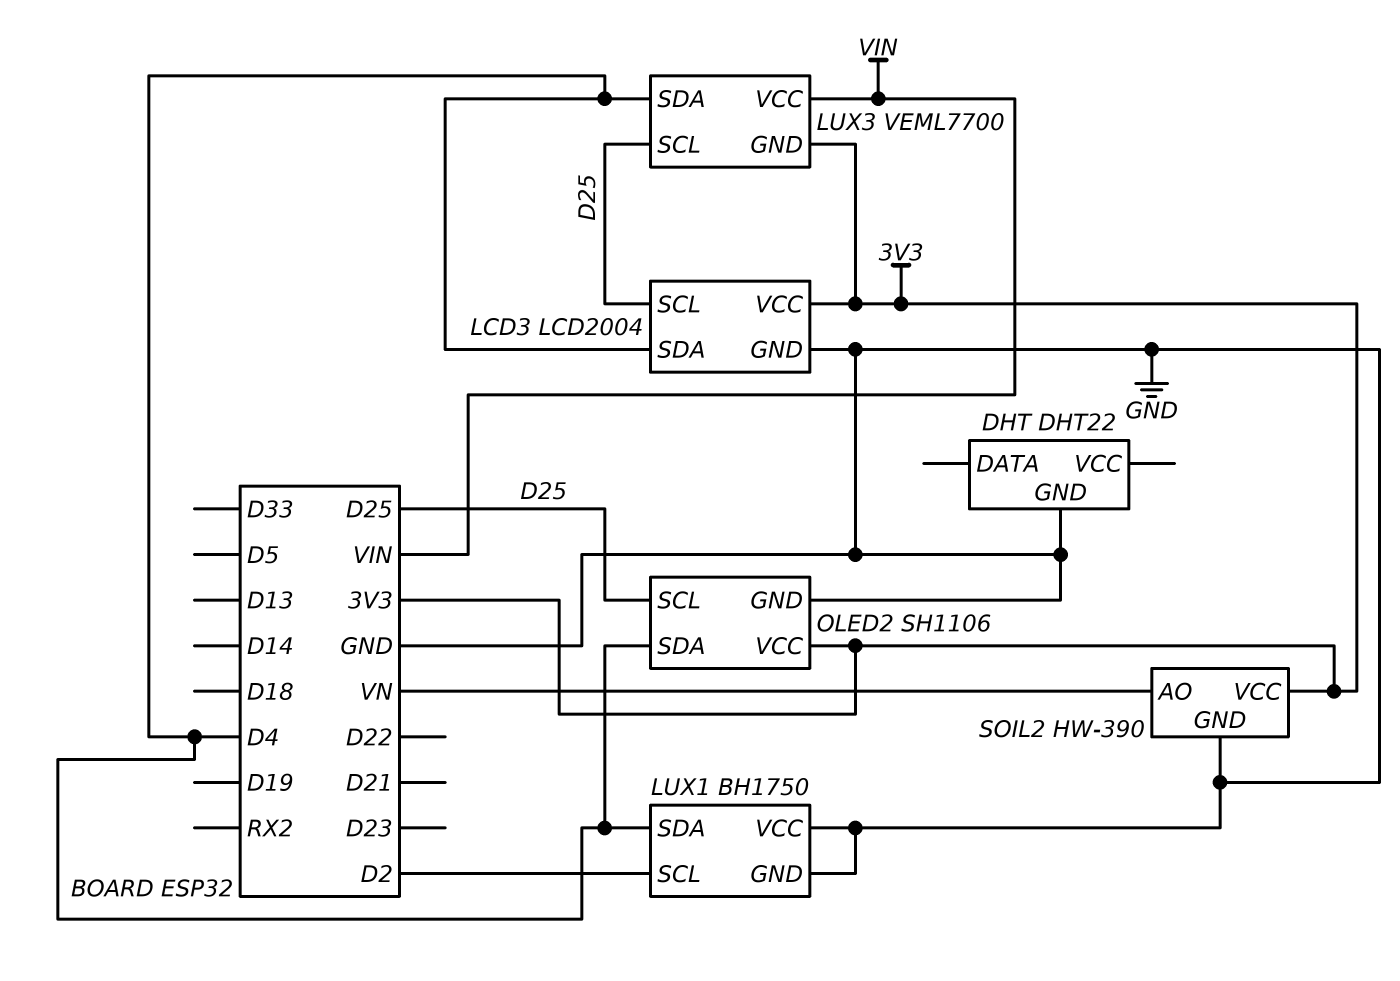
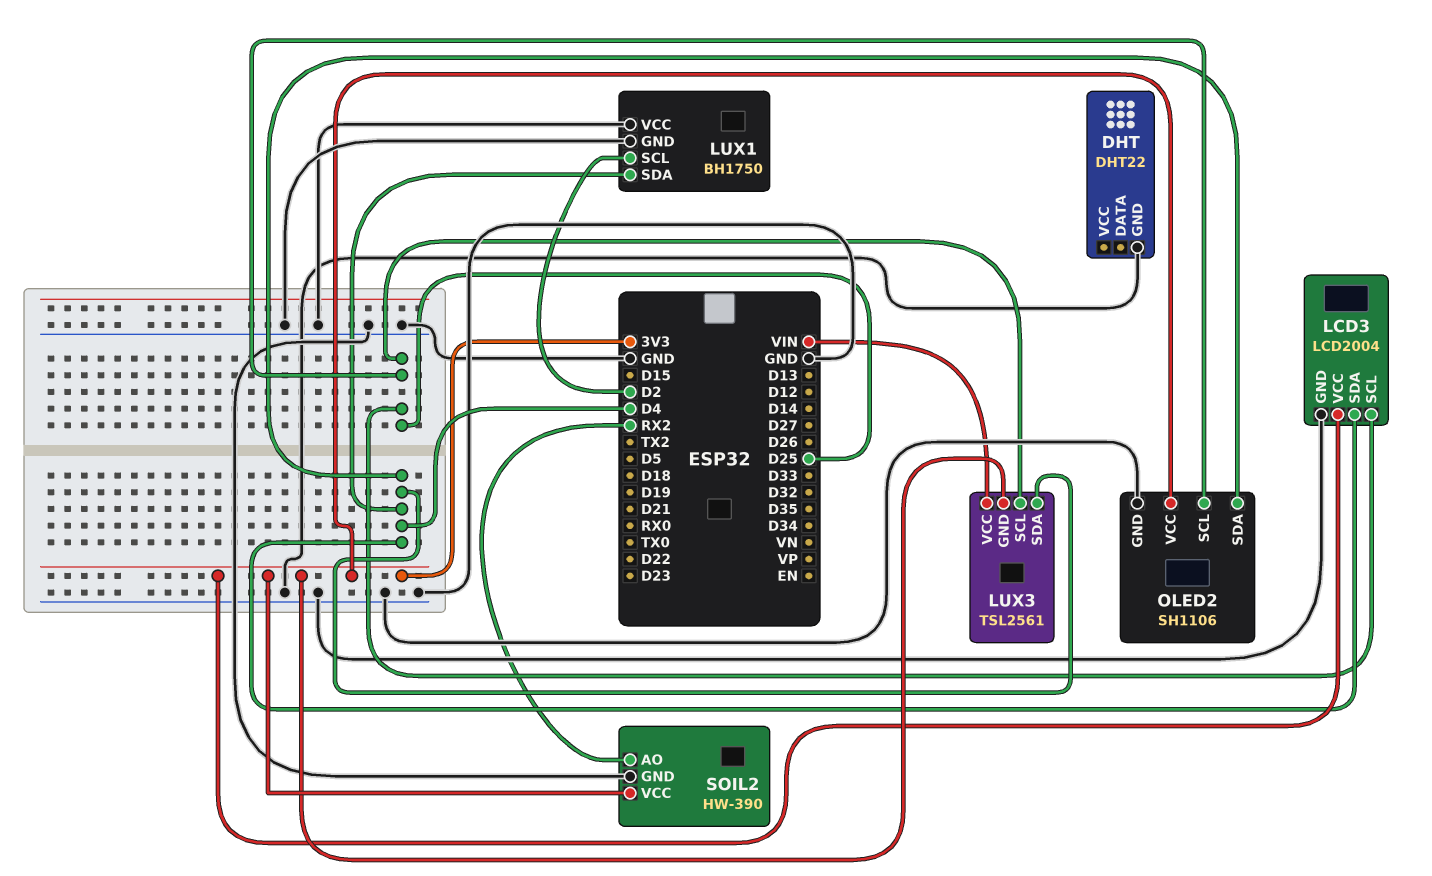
LUX3: VEML7700 -> TSL2561
SOIL2 pin AO: VN -> RX2

